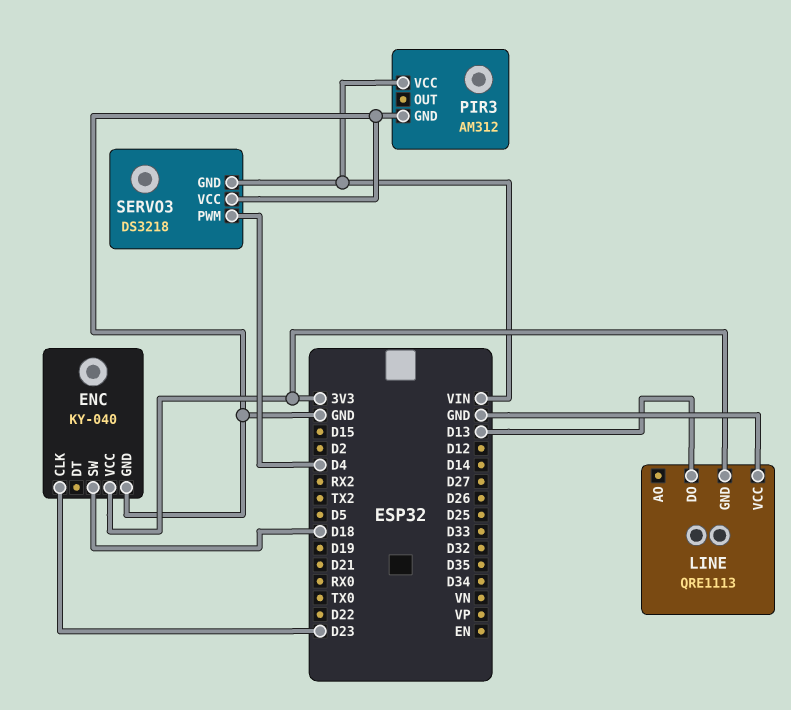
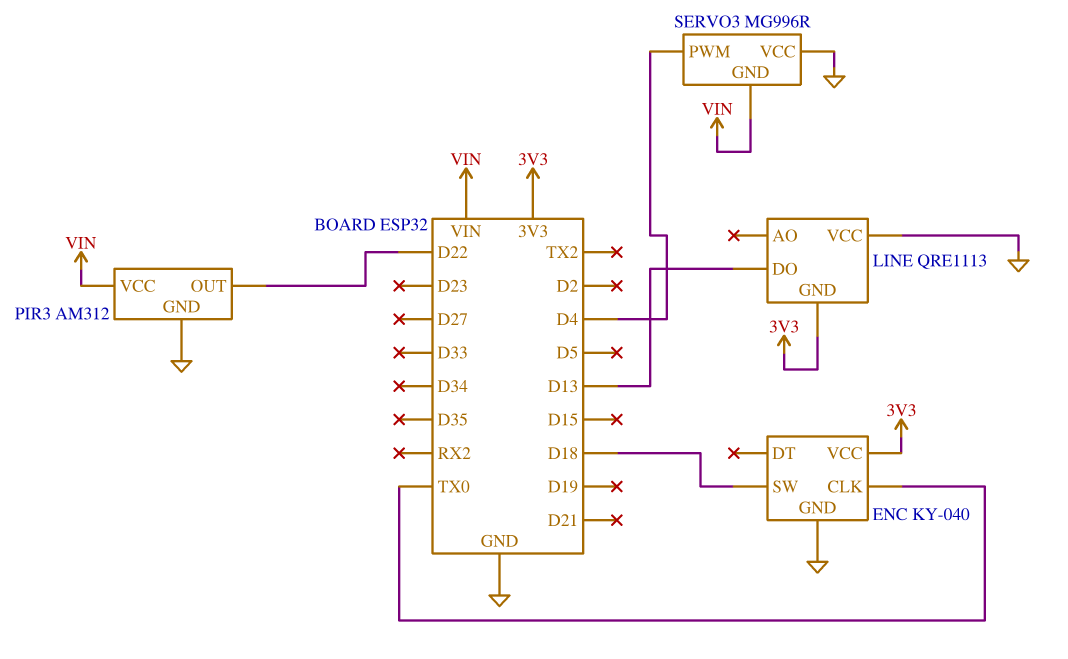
ENC pin CLK: D23 -> TX0
PIR3 pin OUT: none -> D22
SERVO3: DS3218 -> MG996R

